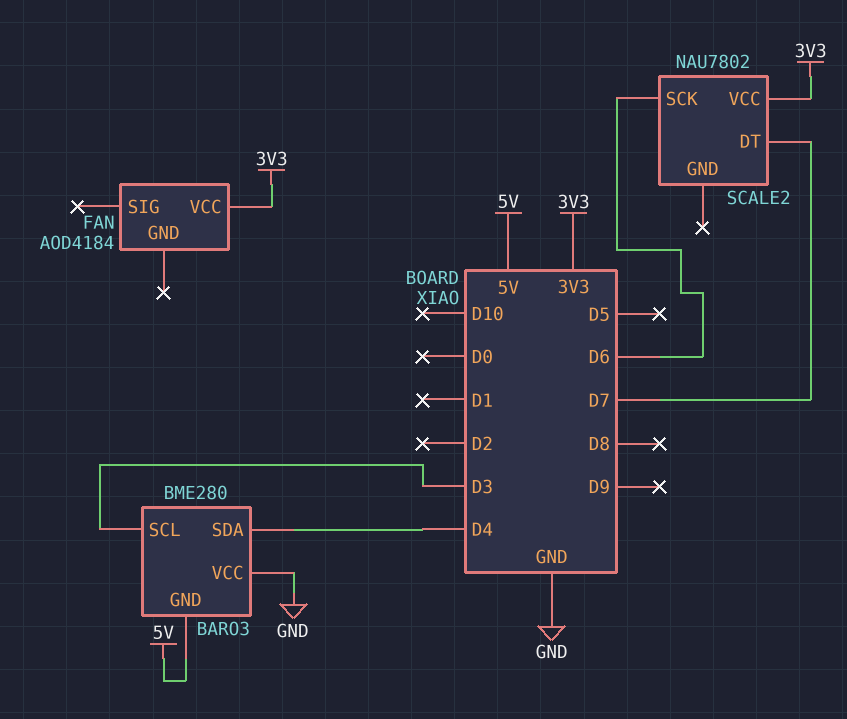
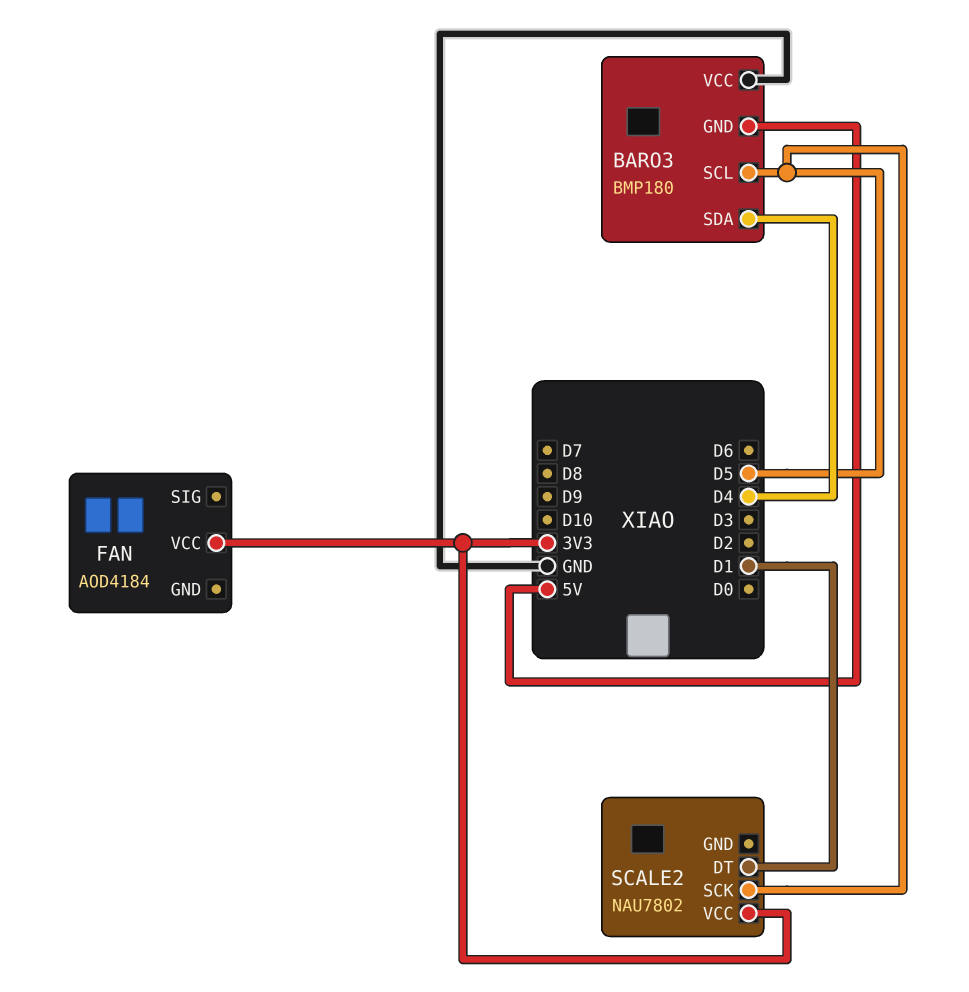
BARO3: BME280 -> BMP180
BARO3 pin SCL: D3 -> D5
SCALE2 pin DT: D7 -> D1
SCALE2 pin SCK: D6 -> D5

